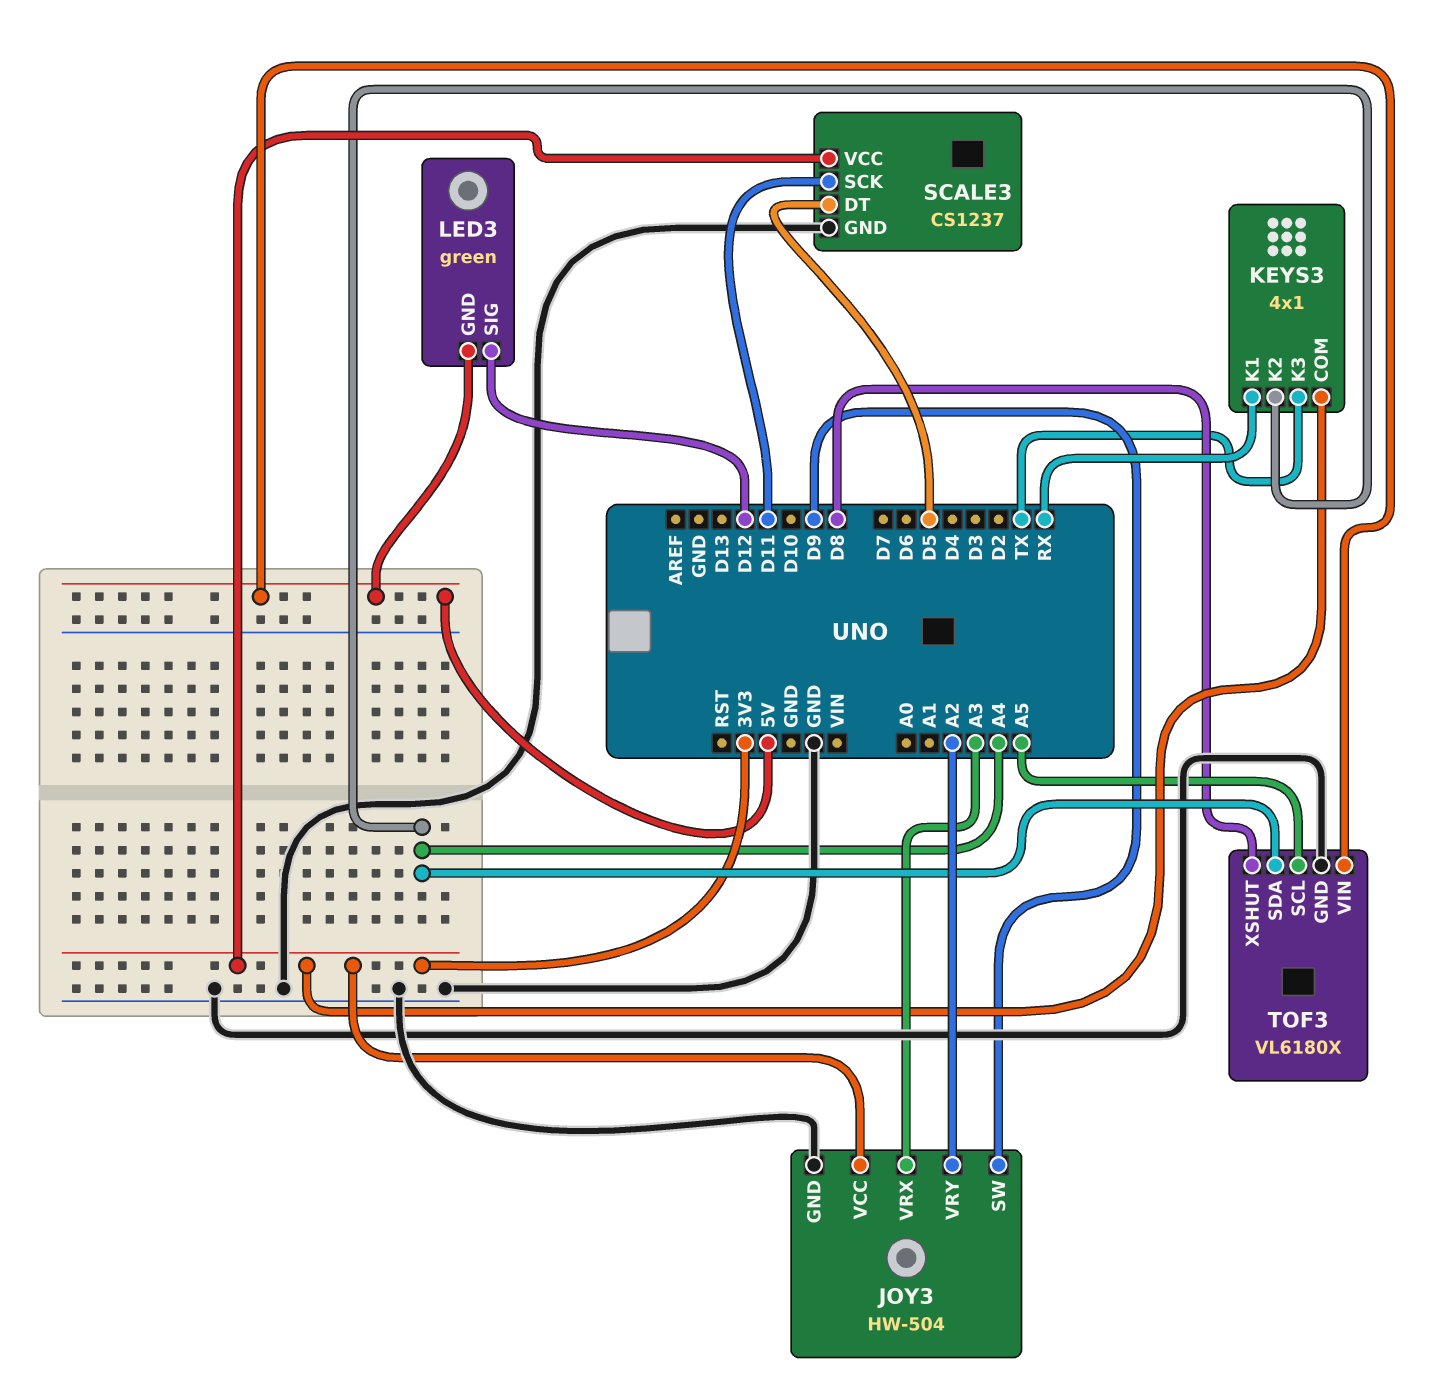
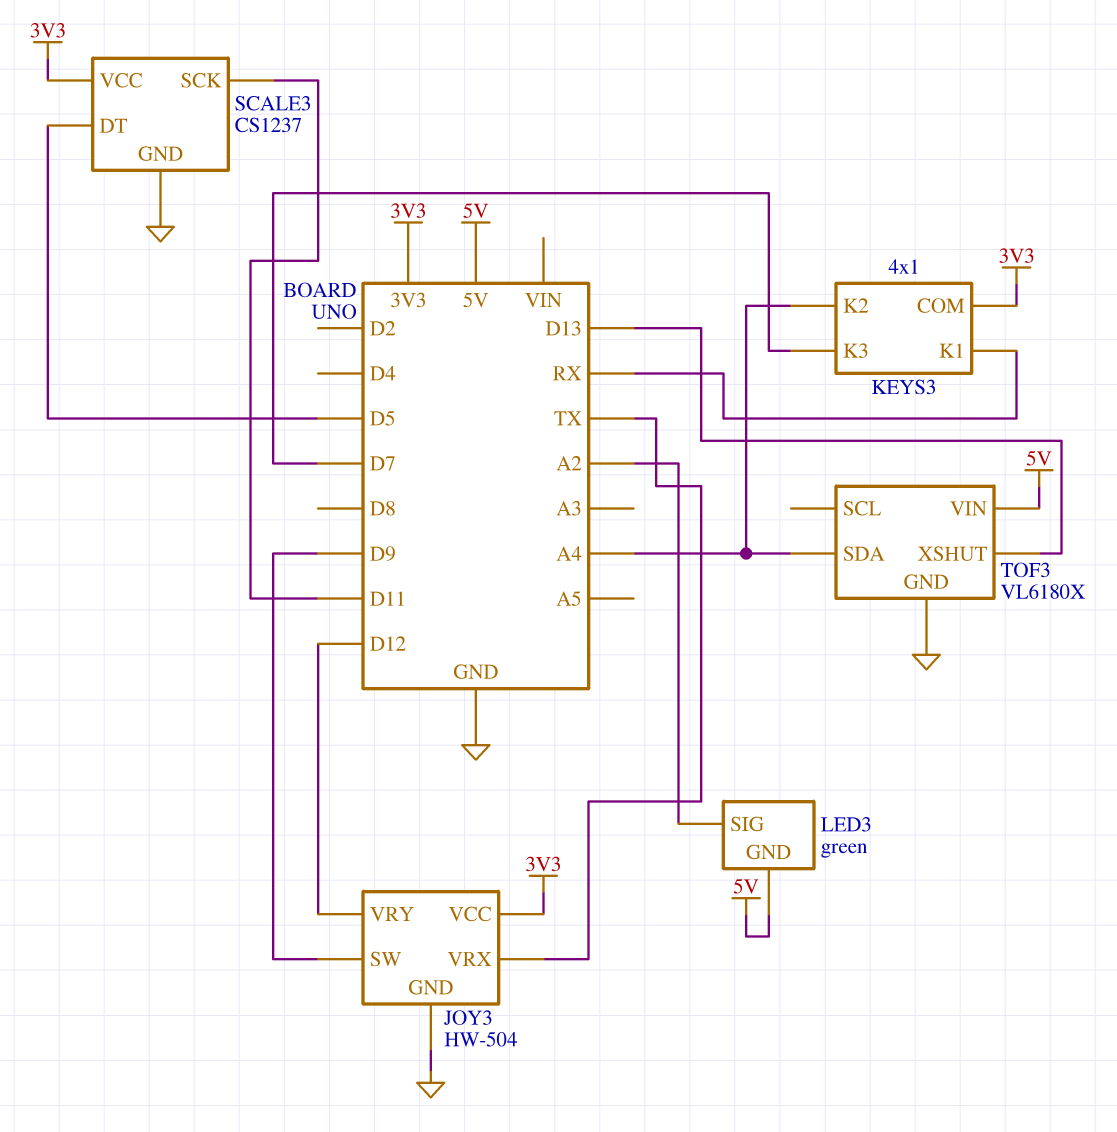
JOY3 pin VRX: A3 -> TX
JOY3 pin VRY: A2 -> D12
KEYS3 pin K3: TX -> D7
LED3 pin SIG: D12 -> A2
TOF3 pin SCL: A5 -> none
TOF3 pin XSHUT: D8 -> D13

